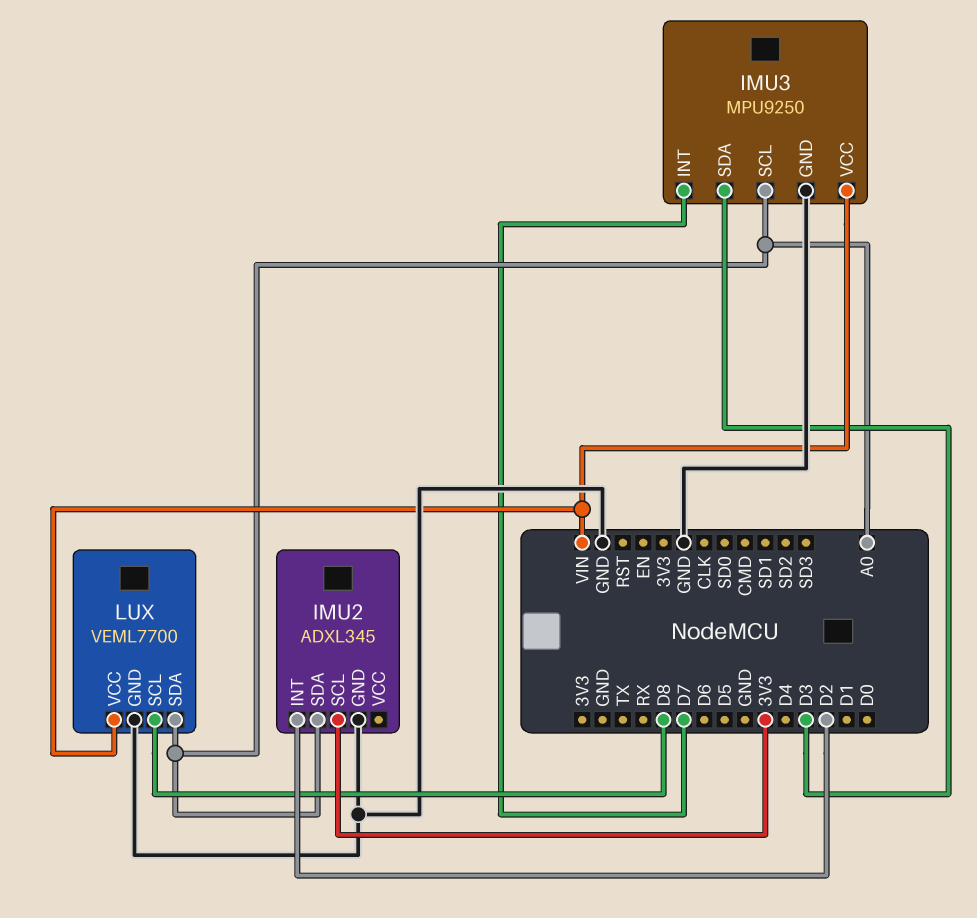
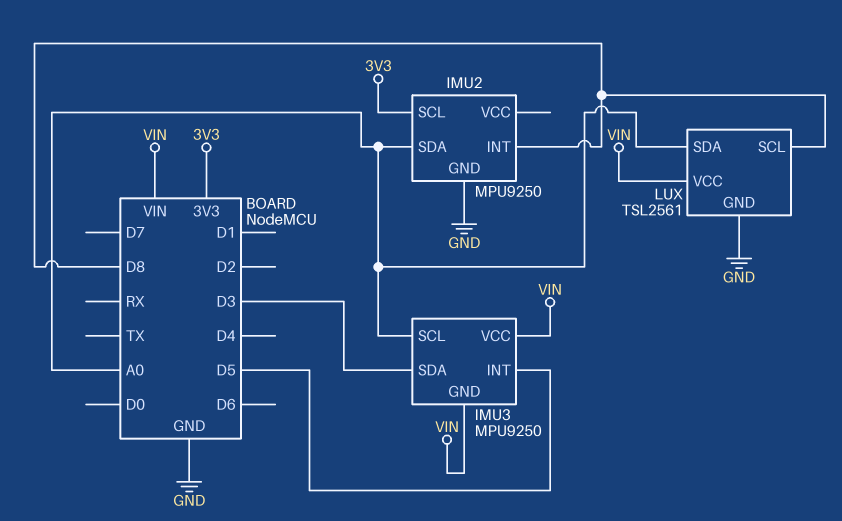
IMU2: ADXL345 -> MPU9250
IMU2 pin INT: D2 -> D8
IMU3 pin GND: GND -> VIN
IMU3 pin INT: D7 -> D5
LUX: VEML7700 -> TSL2561

